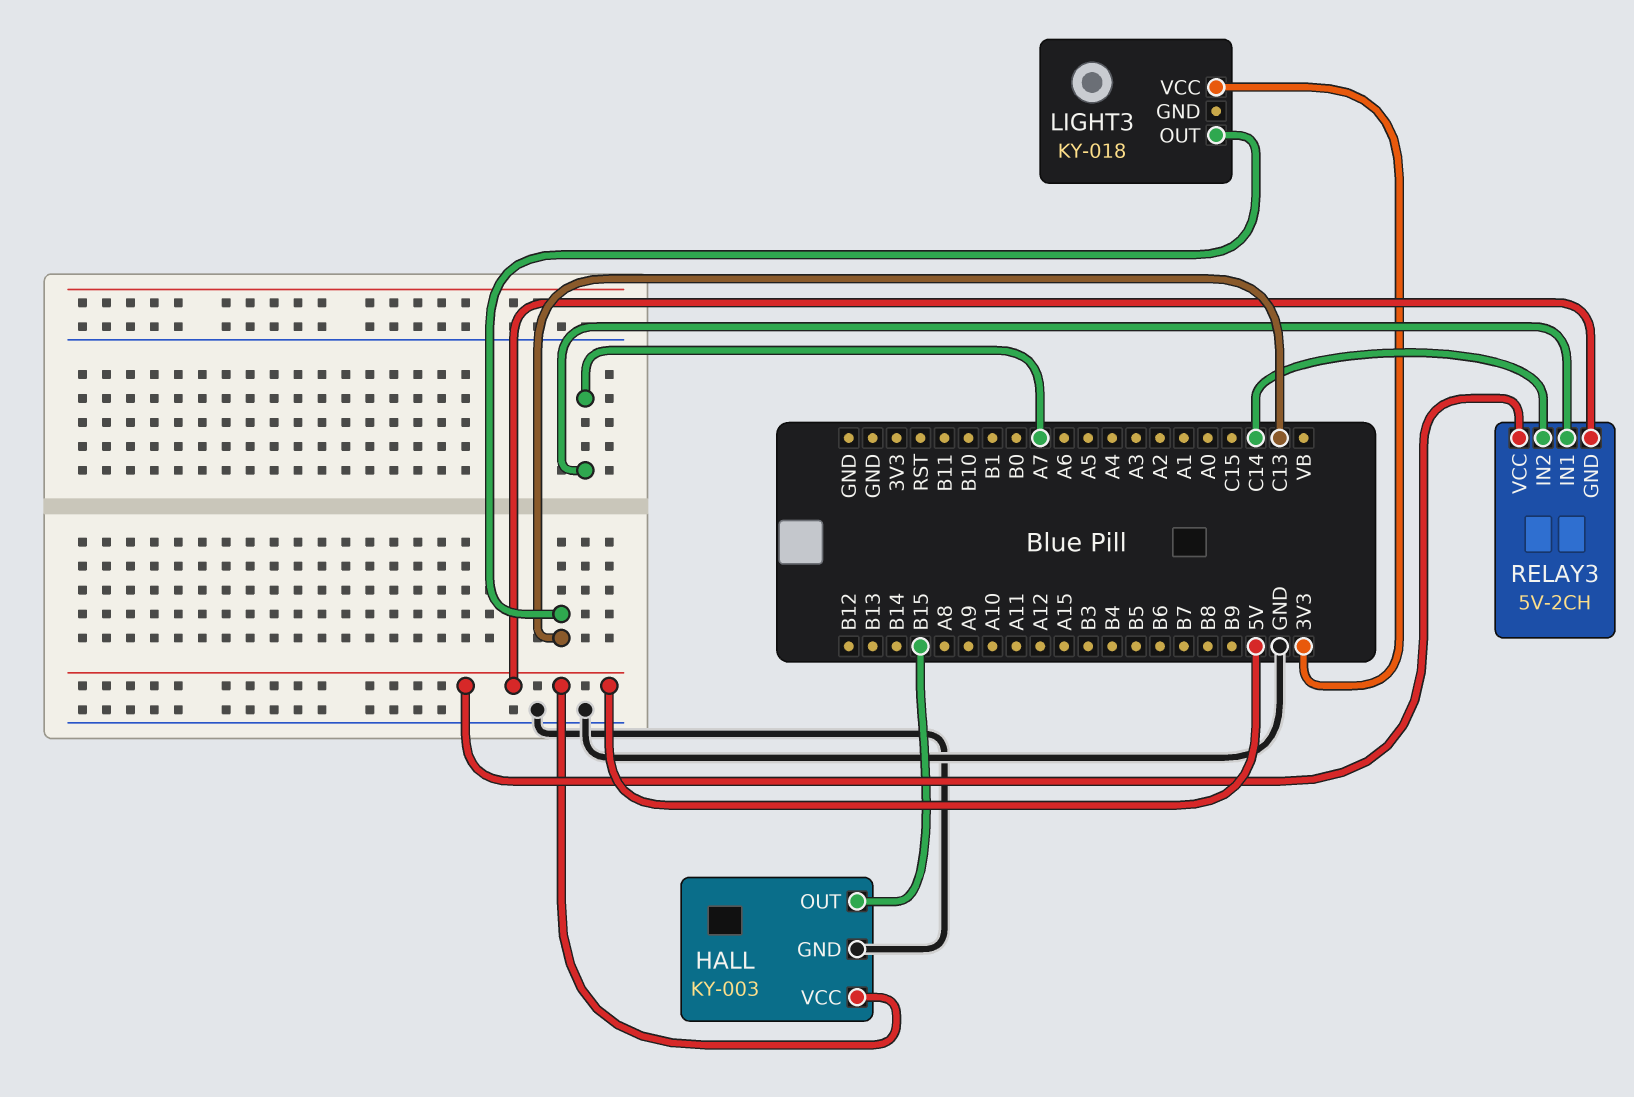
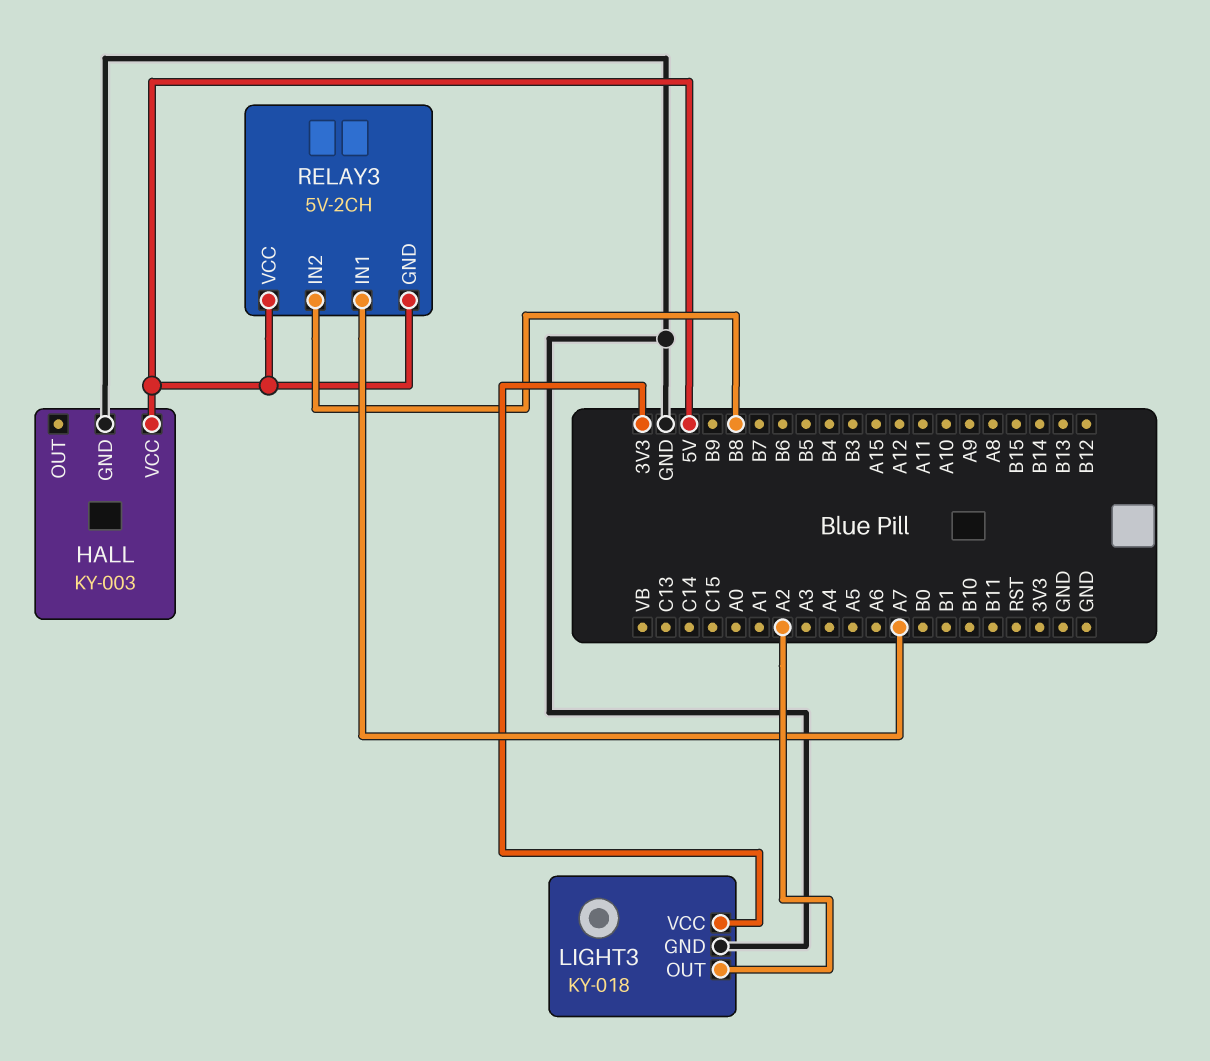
HALL pin OUT: B15 -> none
LIGHT3 pin GND: none -> GND
LIGHT3 pin OUT: C13 -> A2
RELAY3 pin IN2: C14 -> B8

